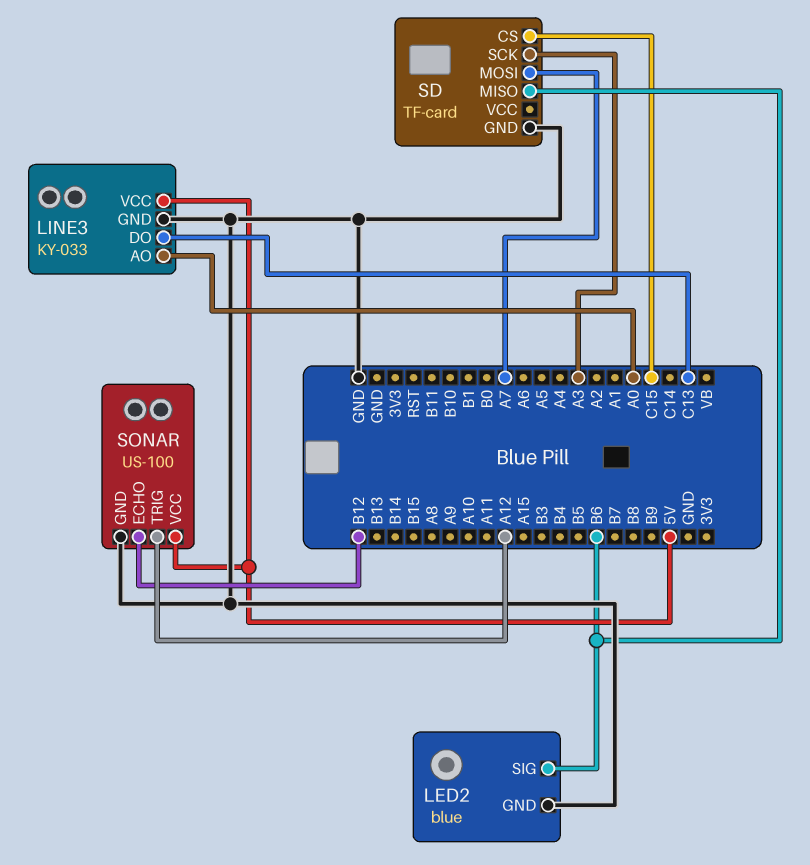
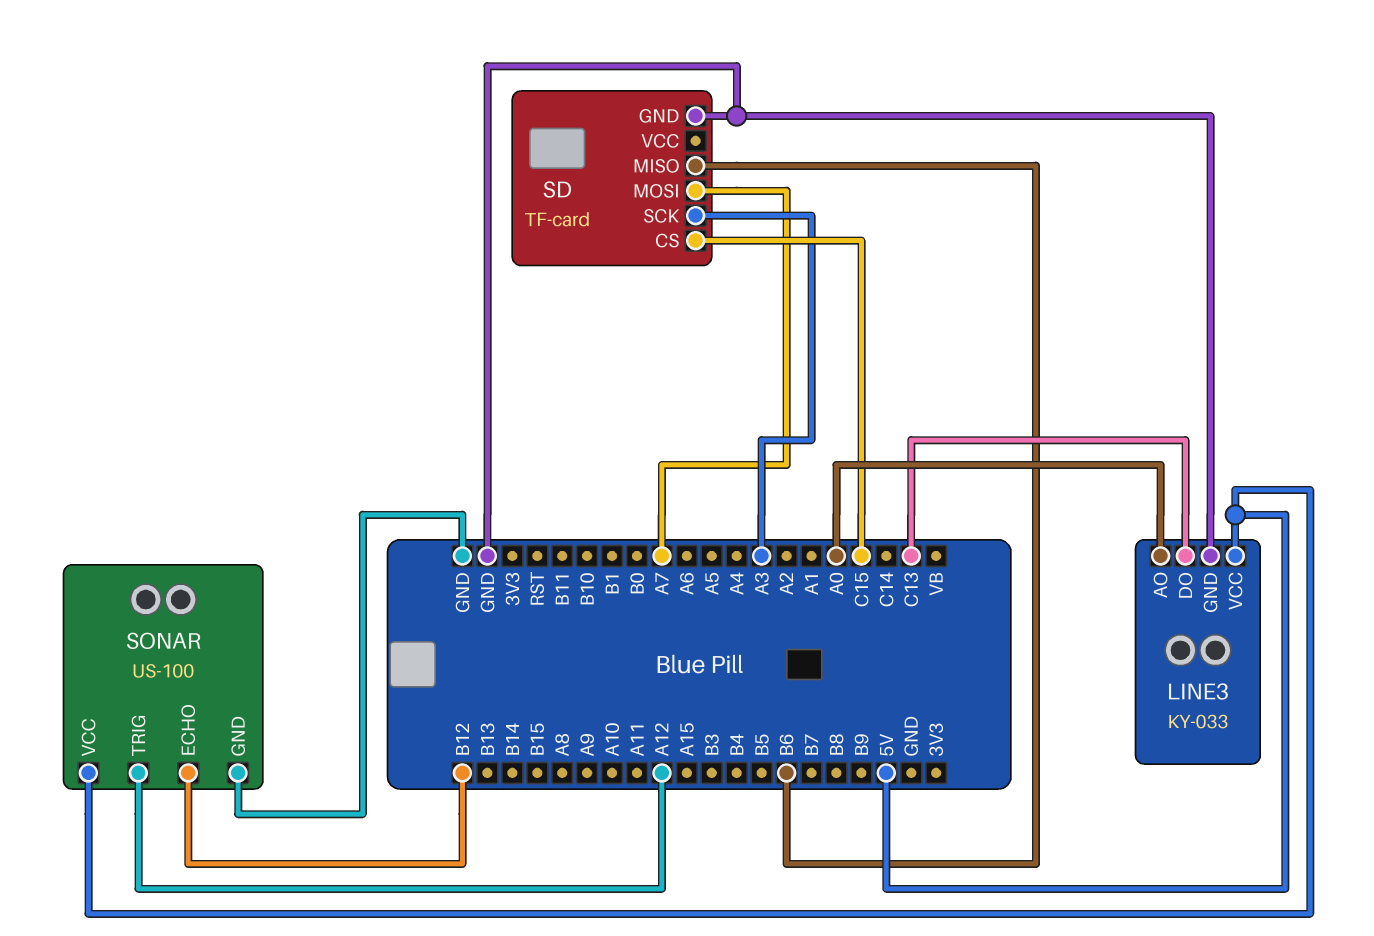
LED2: blue -> none
LED2 pin GND: GND -> none
LED2 pin SIG: B6 -> none

